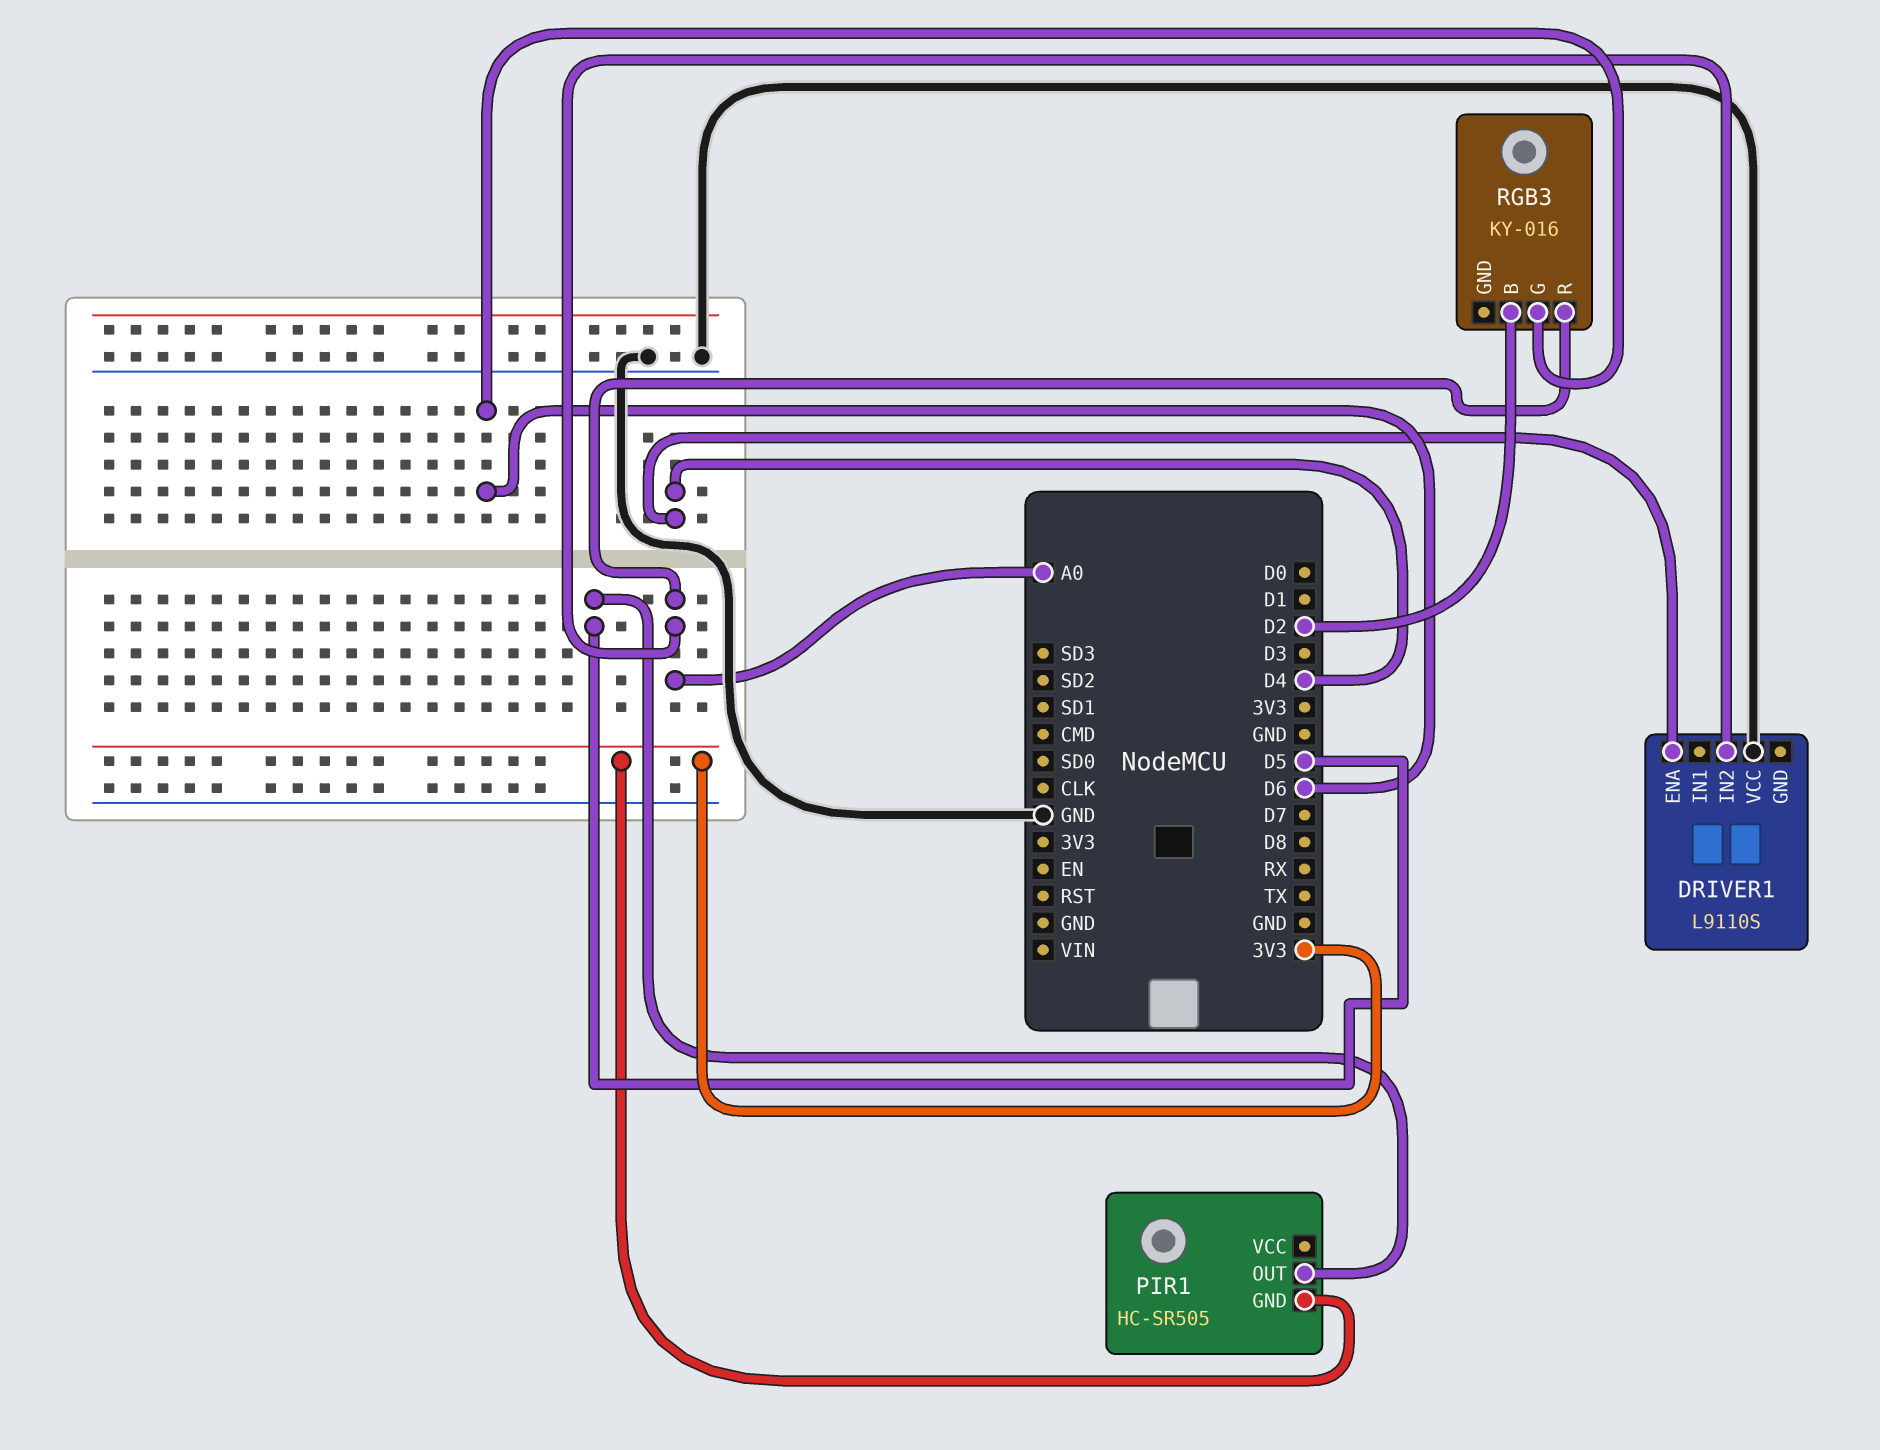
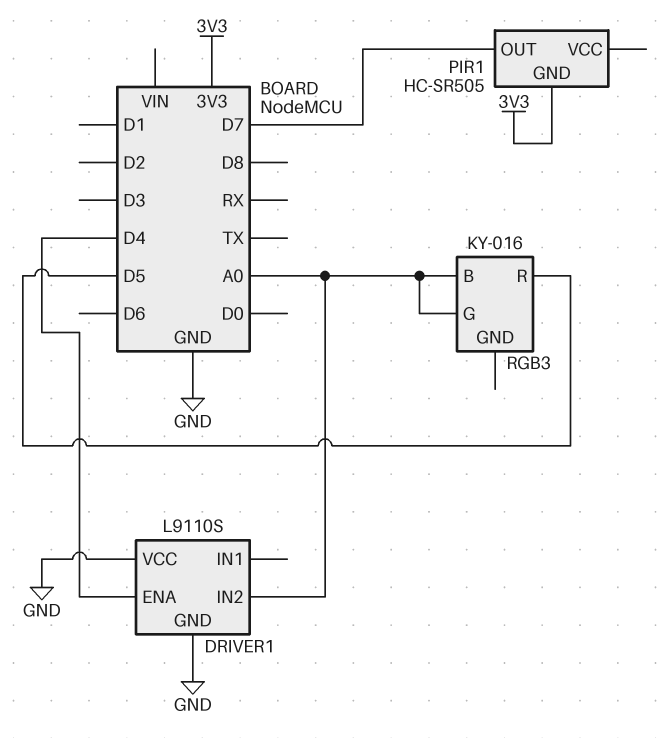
DRIVER1 pin GND: none -> GND
PIR1 pin OUT: D5 -> D7
RGB3 pin B: D2 -> A0
RGB3 pin G: D6 -> A0
RGB3 pin R: A0 -> D5

